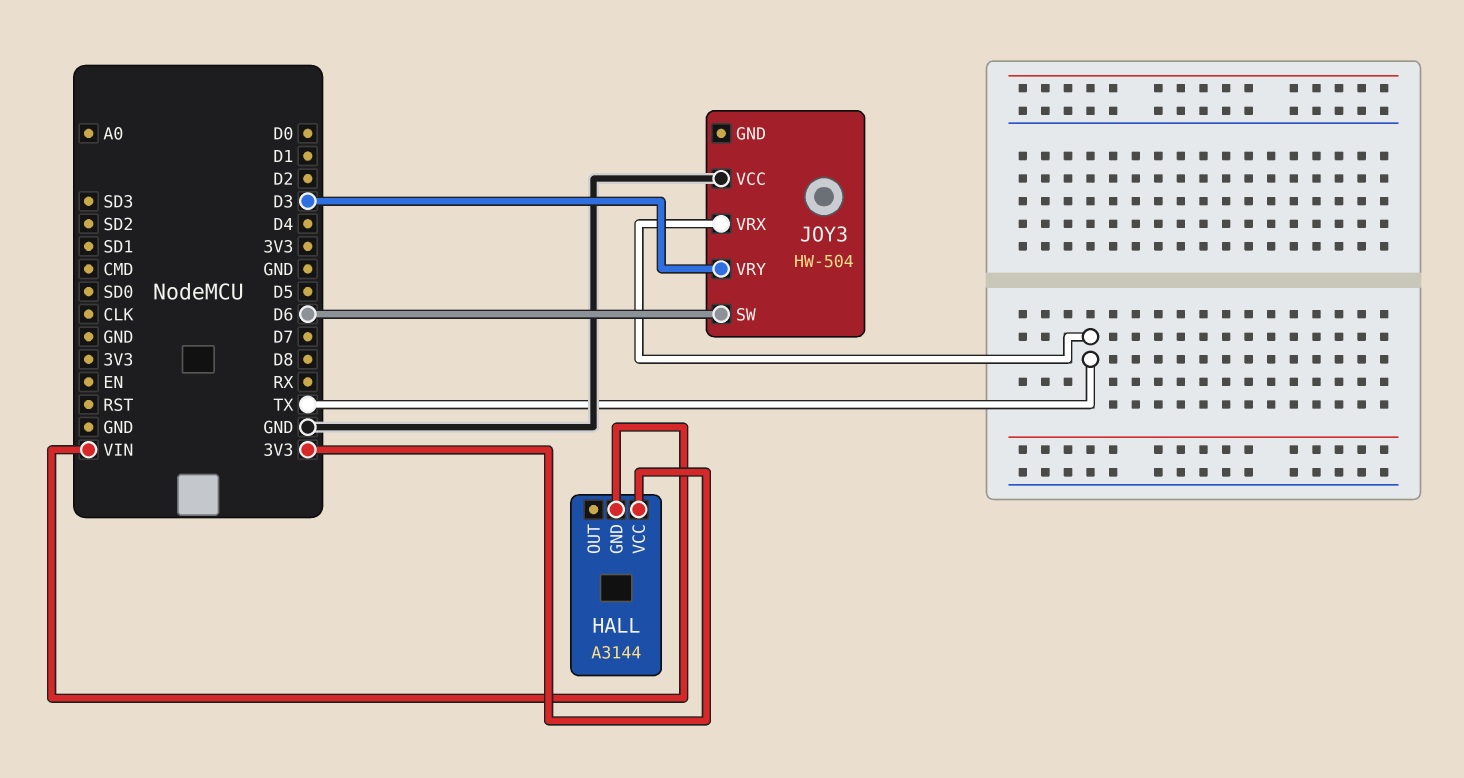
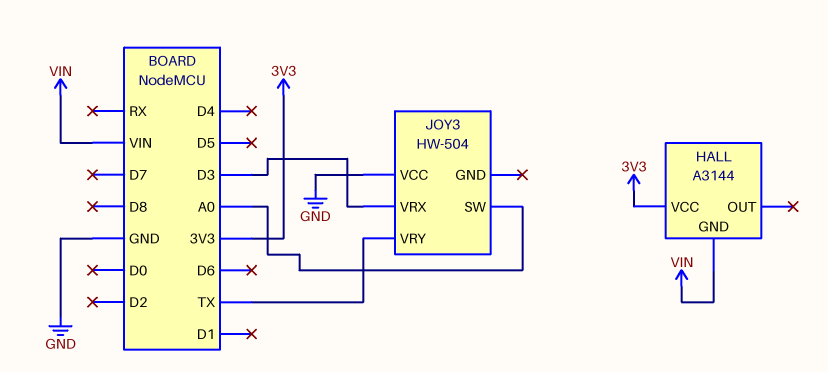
JOY3 pin SW: D6 -> A0
JOY3 pin VRX: TX -> D3
JOY3 pin VRY: D3 -> TX

